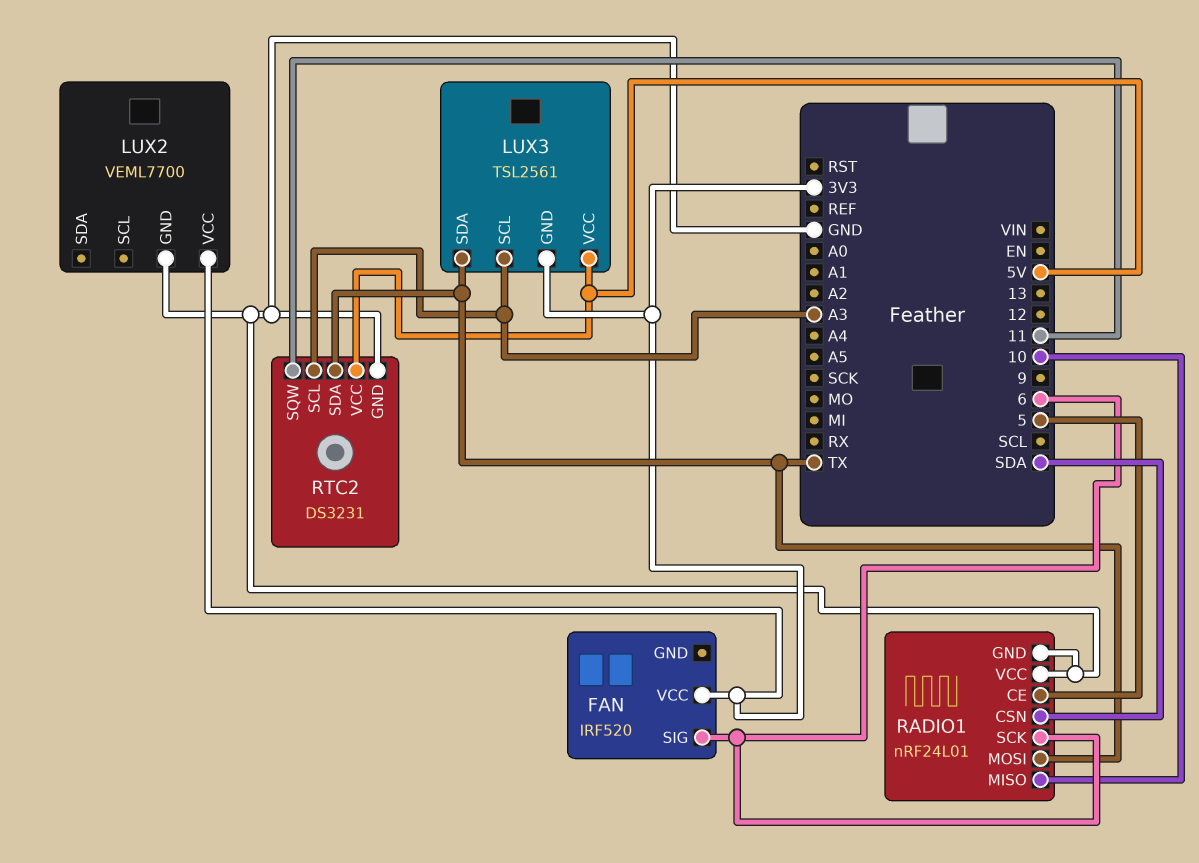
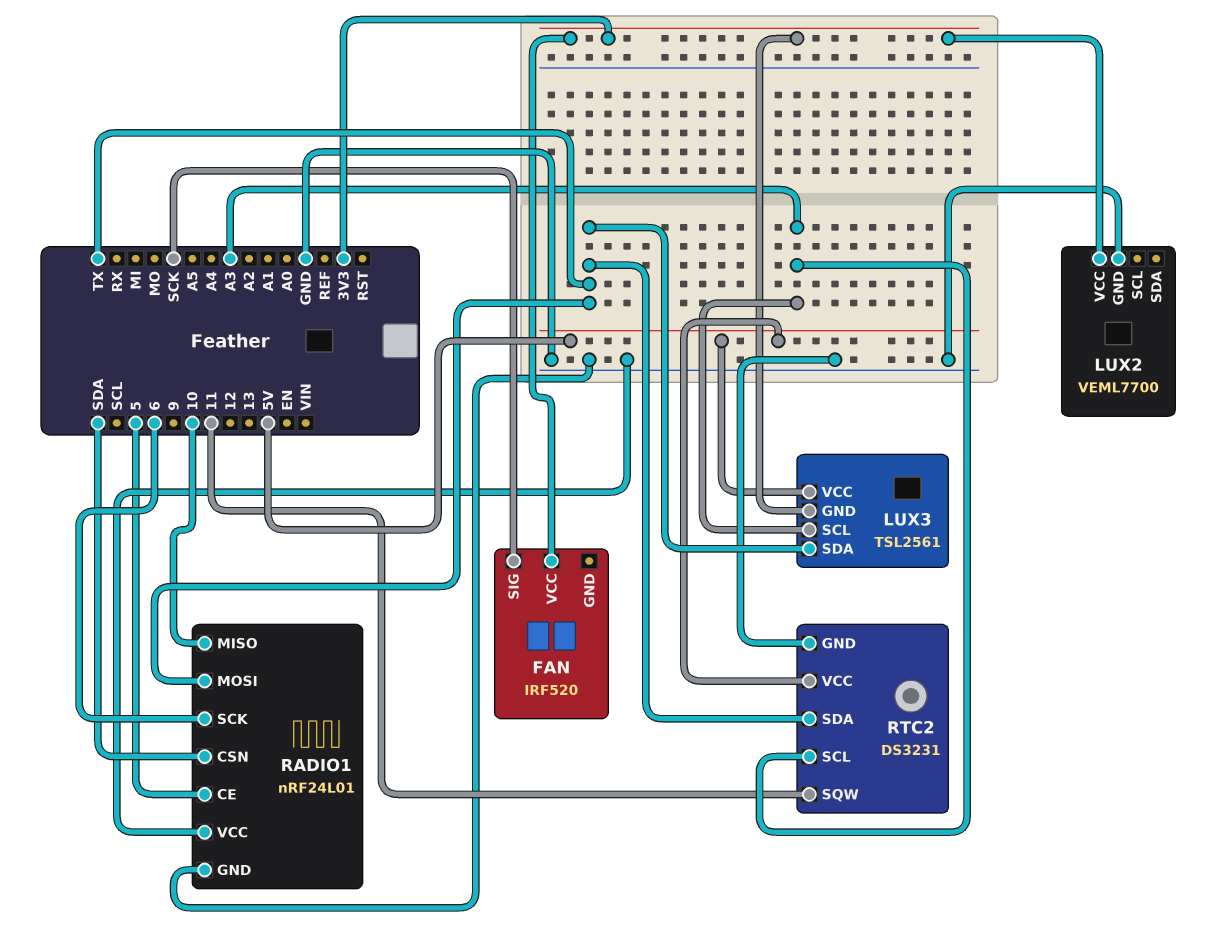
FAN pin SIG: 6 -> SCK

